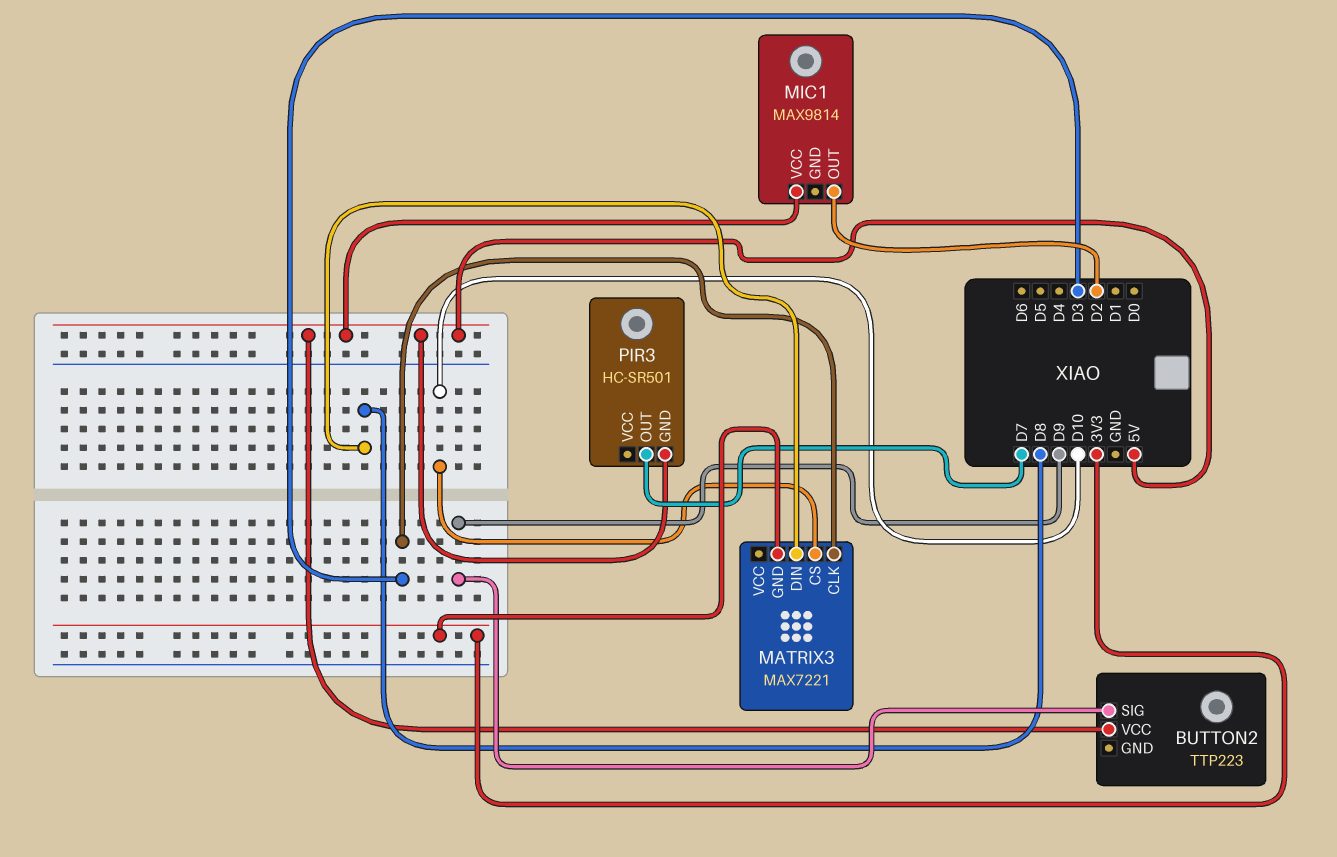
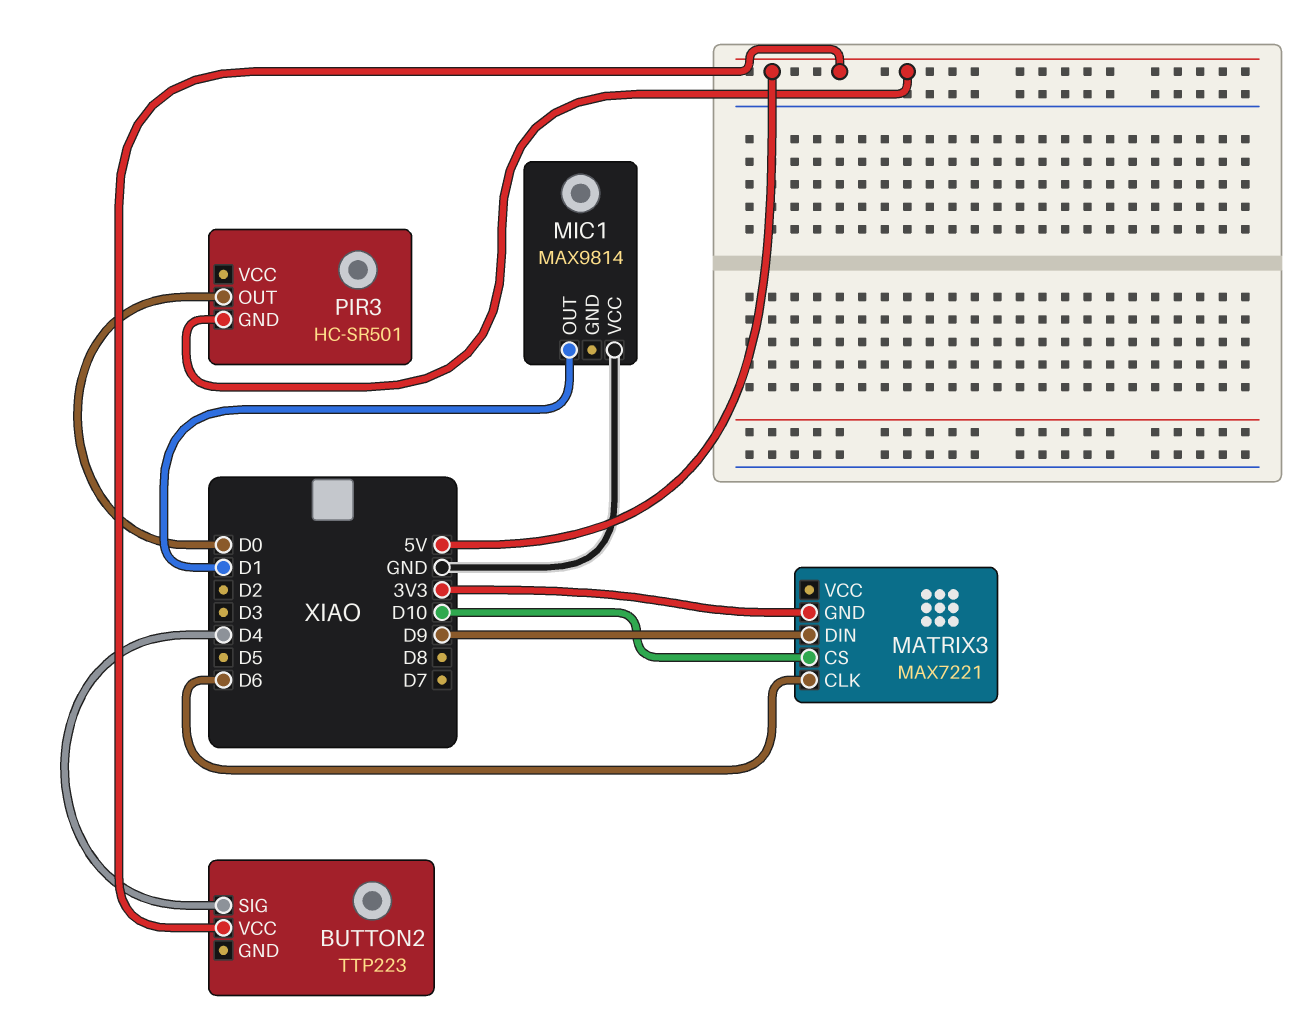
BUTTON2 pin SIG: D9 -> D4
MATRIX3 pin CLK: D3 -> D6
MATRIX3 pin DIN: D8 -> D9
MIC1 pin OUT: D2 -> D1
MIC1 pin VCC: 5V -> GND
PIR3 pin OUT: D7 -> D0

